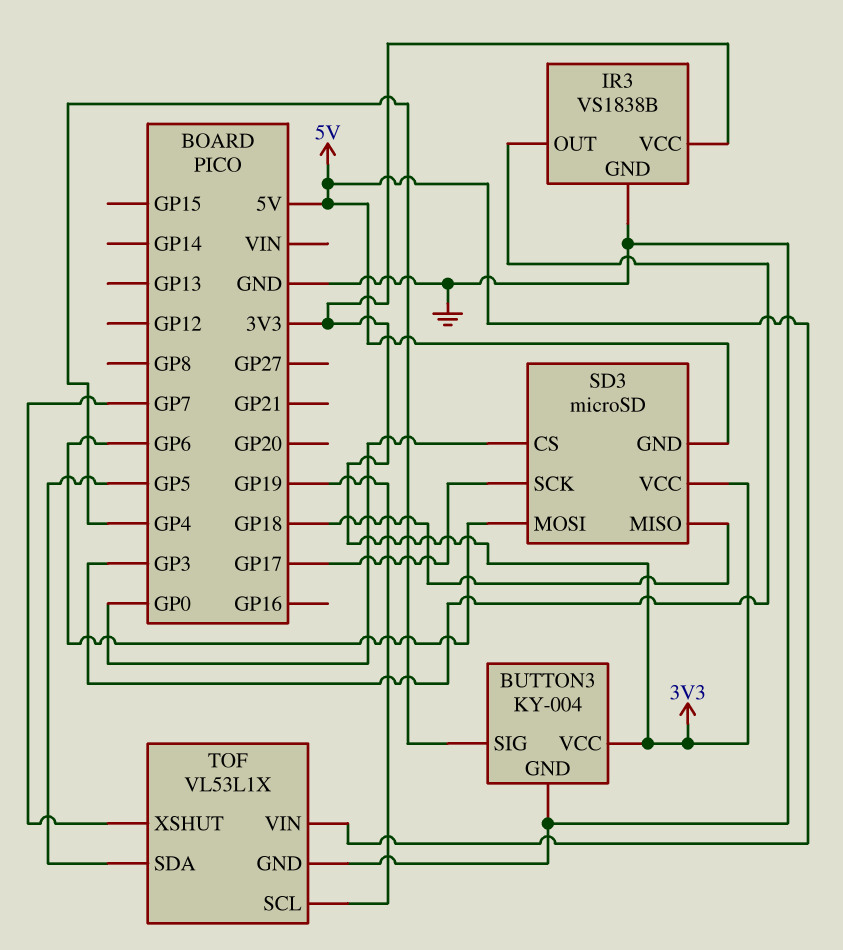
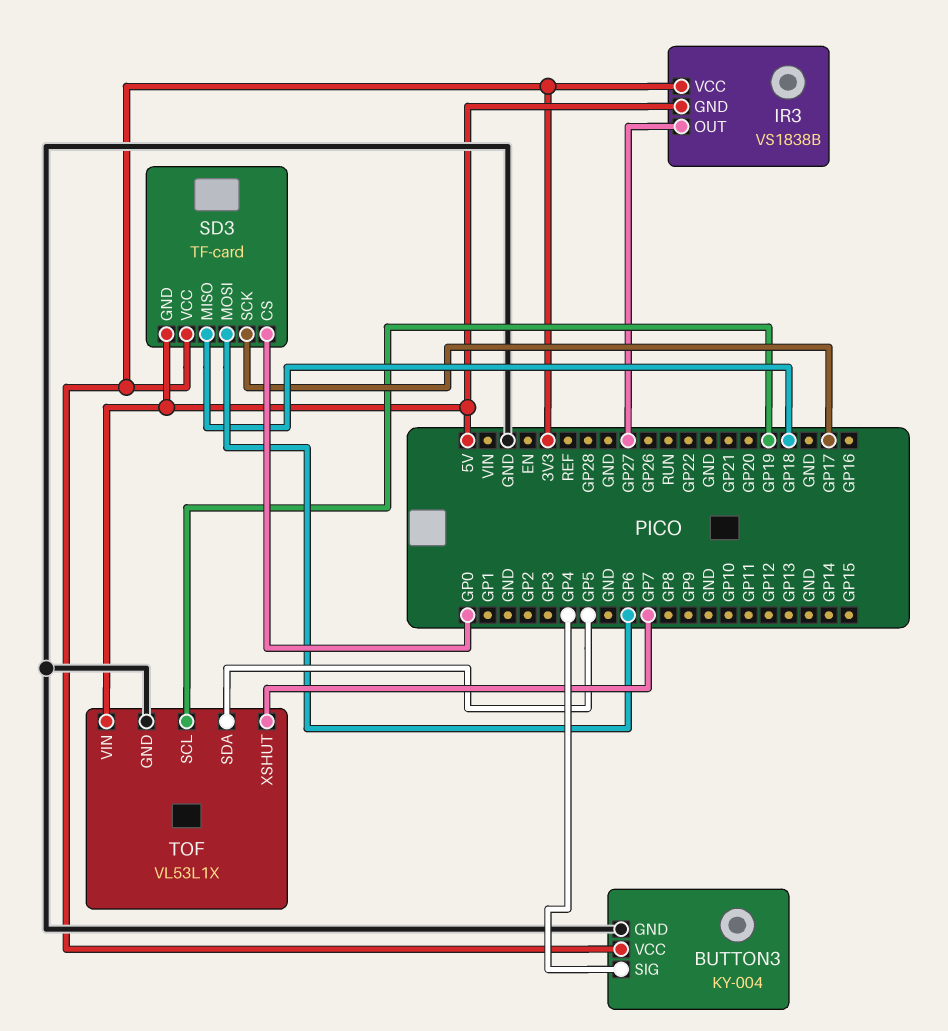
IR3 pin GND: GND -> 5V
IR3 pin OUT: GP3 -> GP27
SD3: microSD -> TF-card

